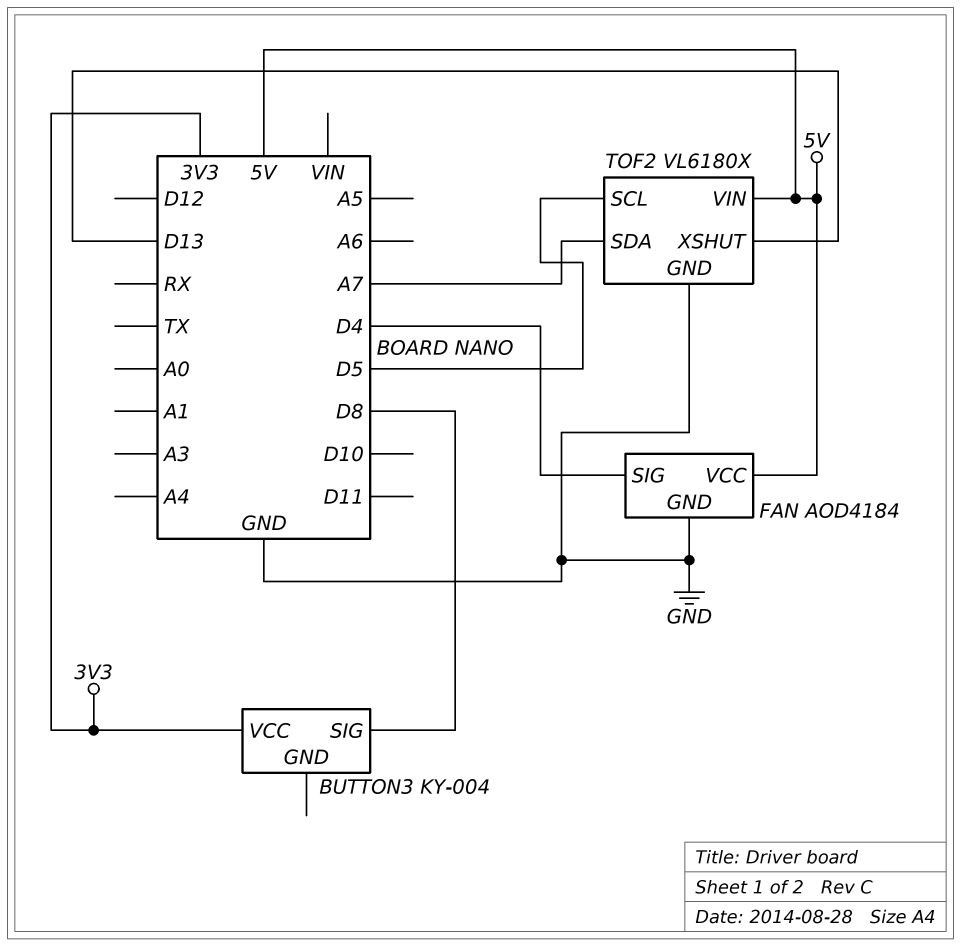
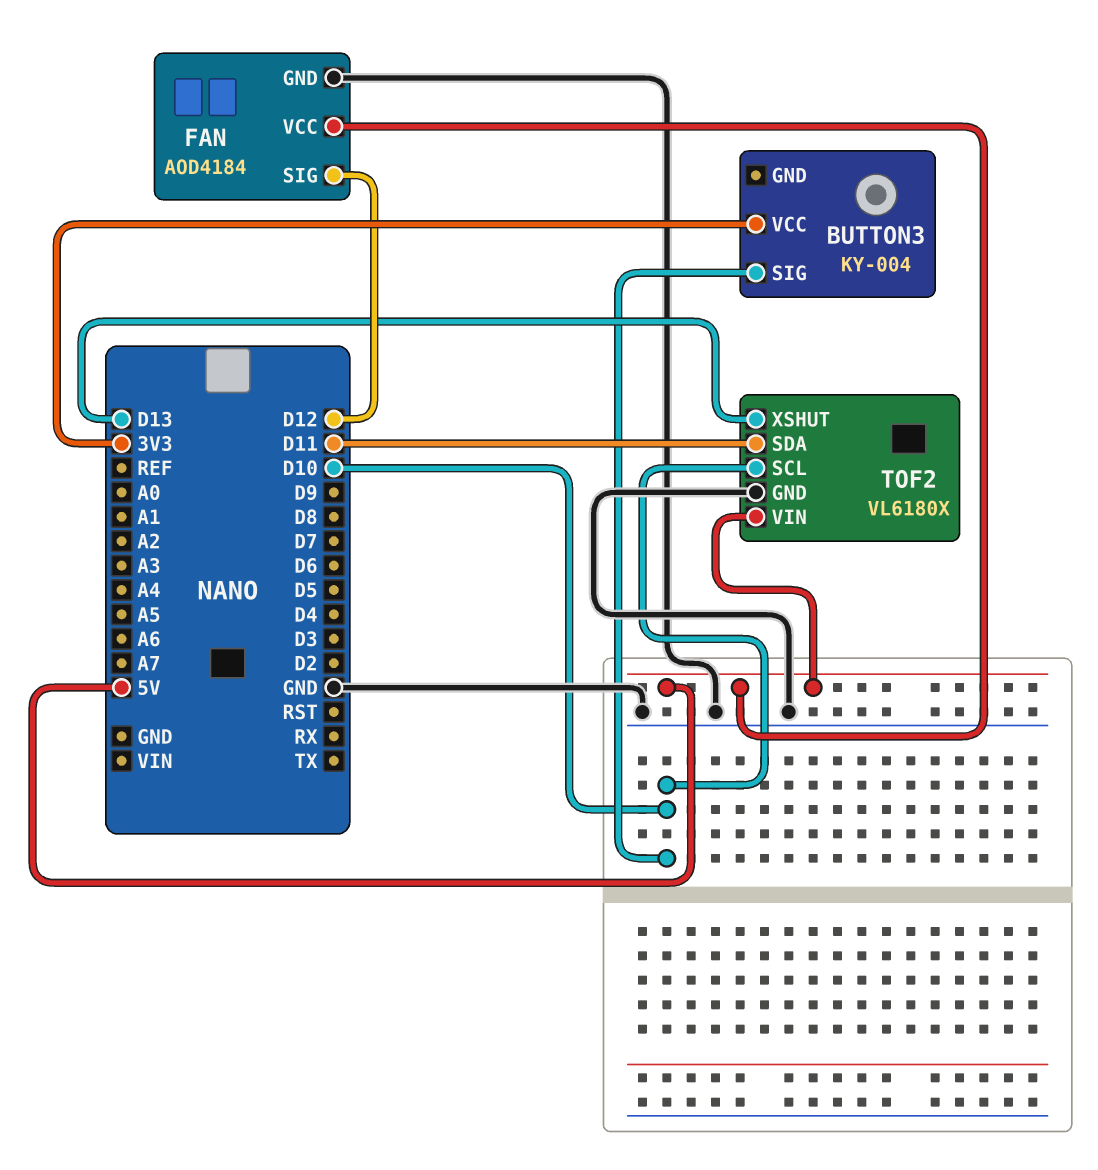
BUTTON3 pin SIG: D8 -> D10
FAN pin SIG: D4 -> D12
TOF2 pin SCL: D5 -> D10
TOF2 pin SDA: A7 -> D11

